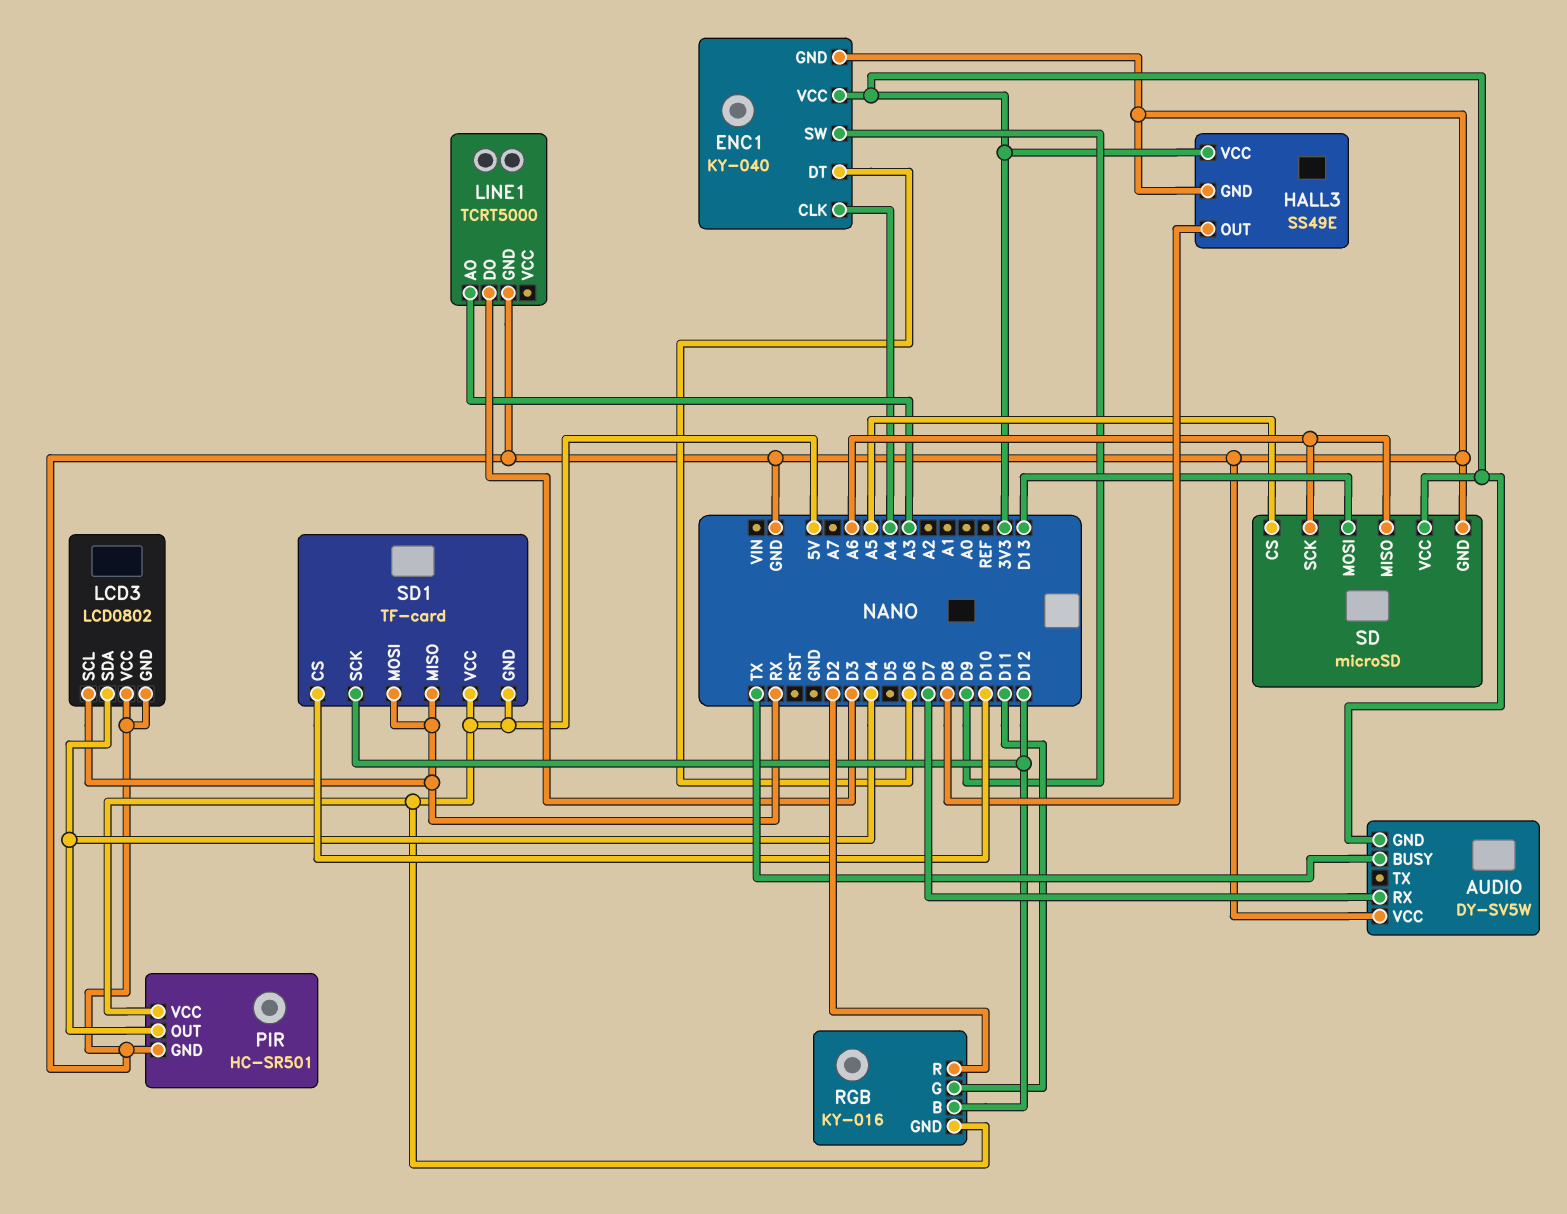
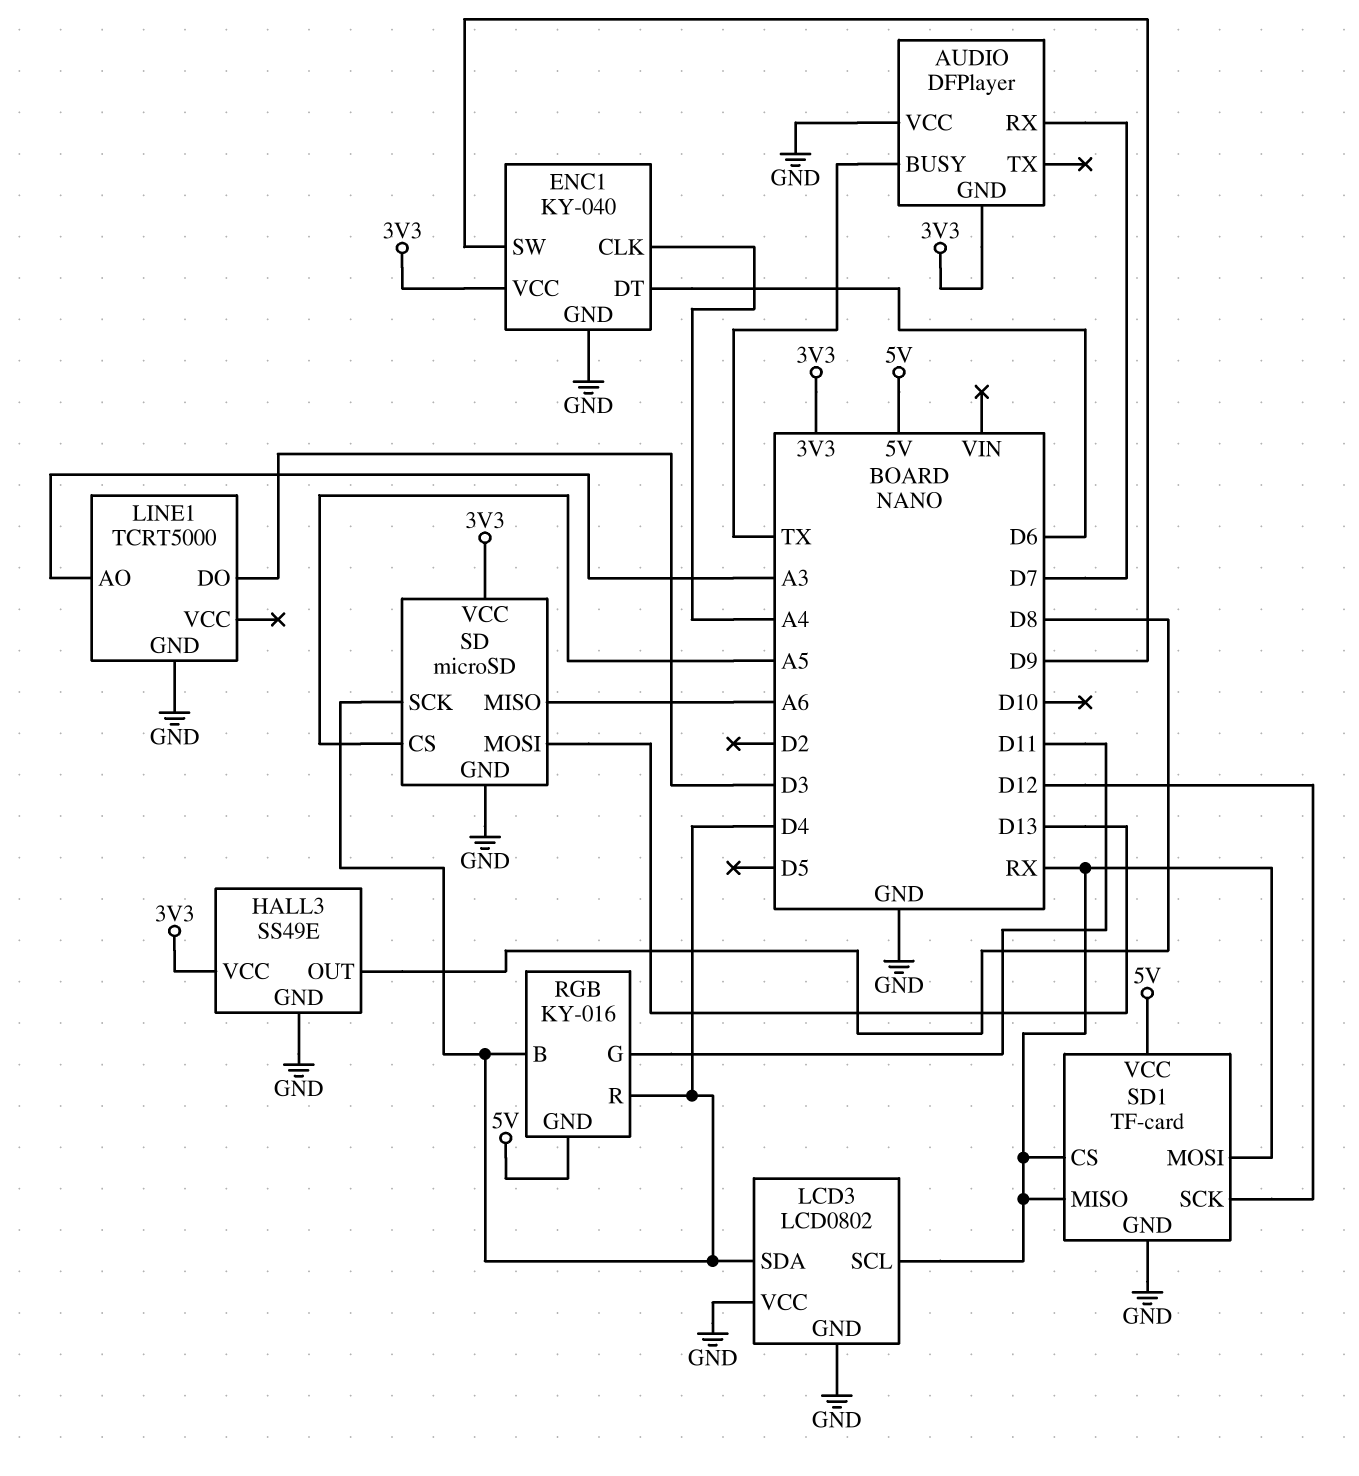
AUDIO: DY-SV5W -> DFPlayer
PIR: HC-SR501 -> none
PIR pin GND: GND -> none
PIR pin OUT: D4 -> none
PIR pin VCC: 5V -> none
RGB pin B: D12 -> D4
RGB pin R: D2 -> D4
SD pin SCK: A6 -> D4
SD1 pin CS: D10 -> RX
SD1 pin GND: 5V -> GND

